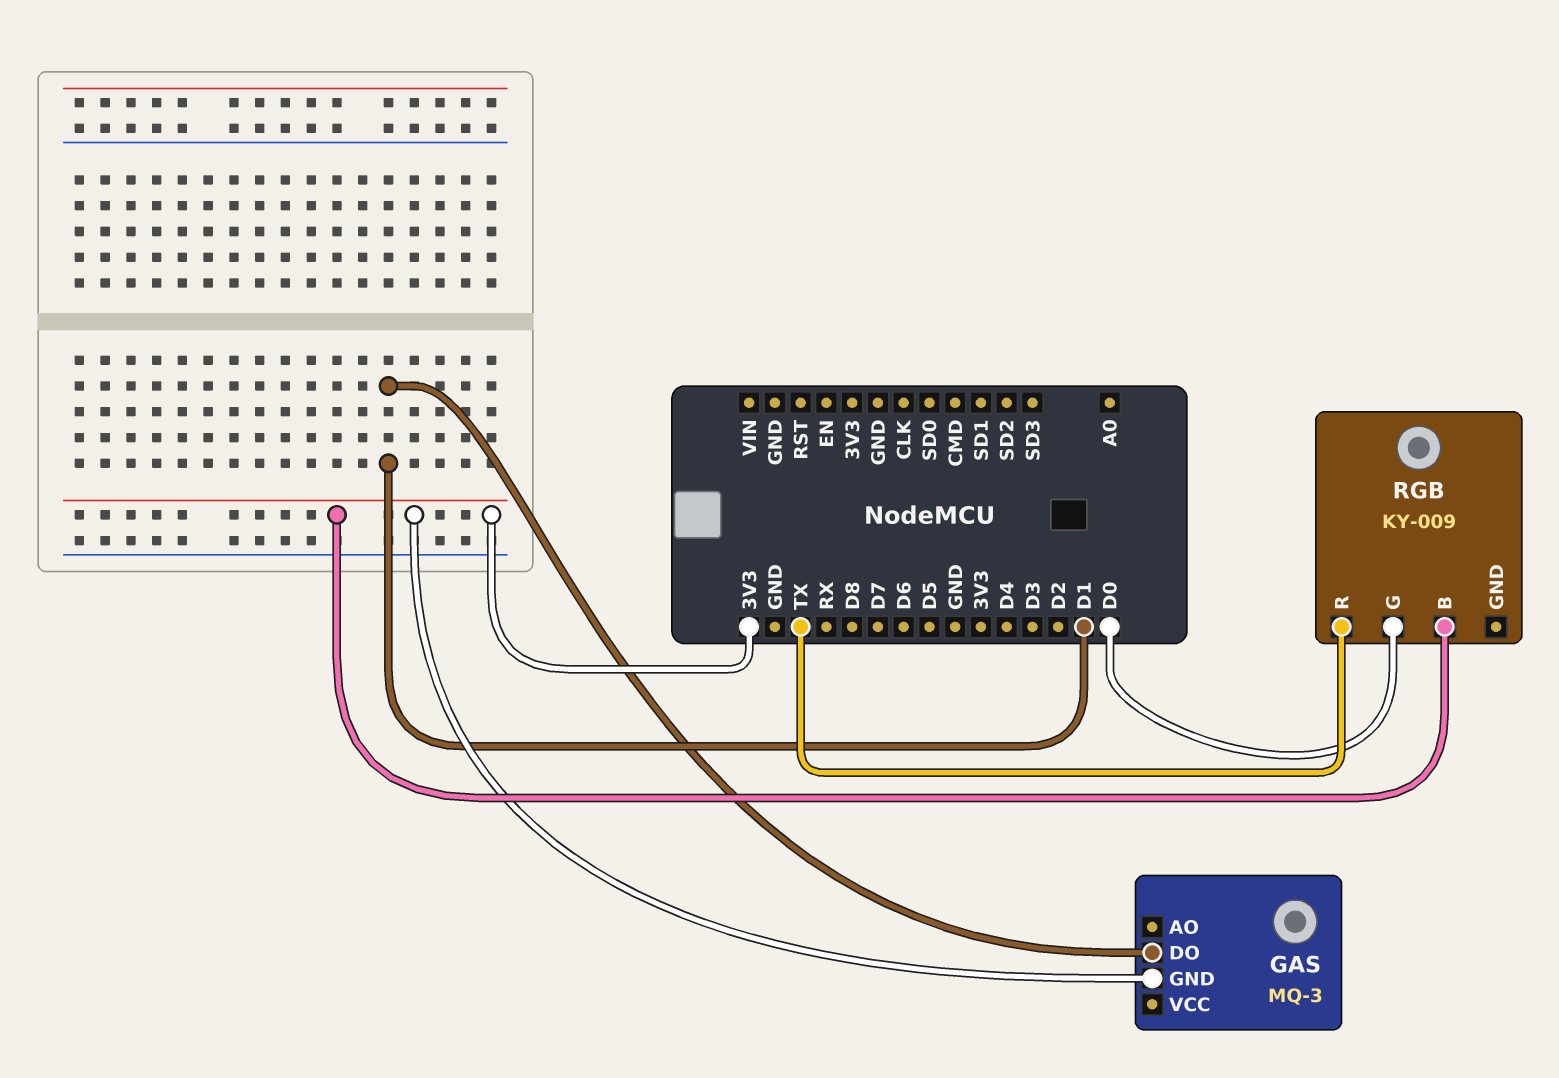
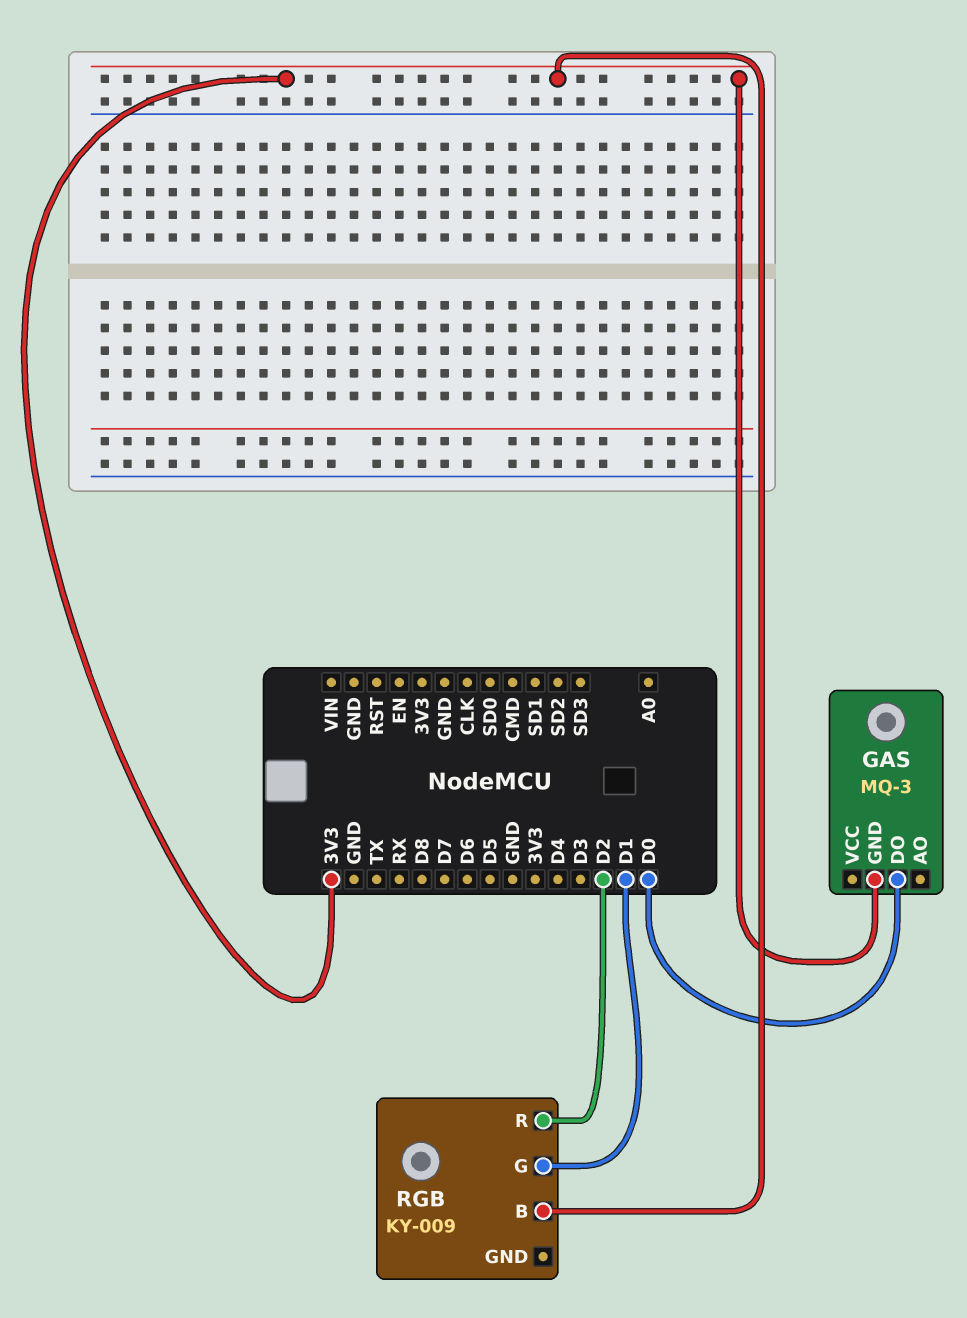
GAS pin DO: D1 -> D0
RGB pin G: D0 -> D1
RGB pin R: TX -> D2

